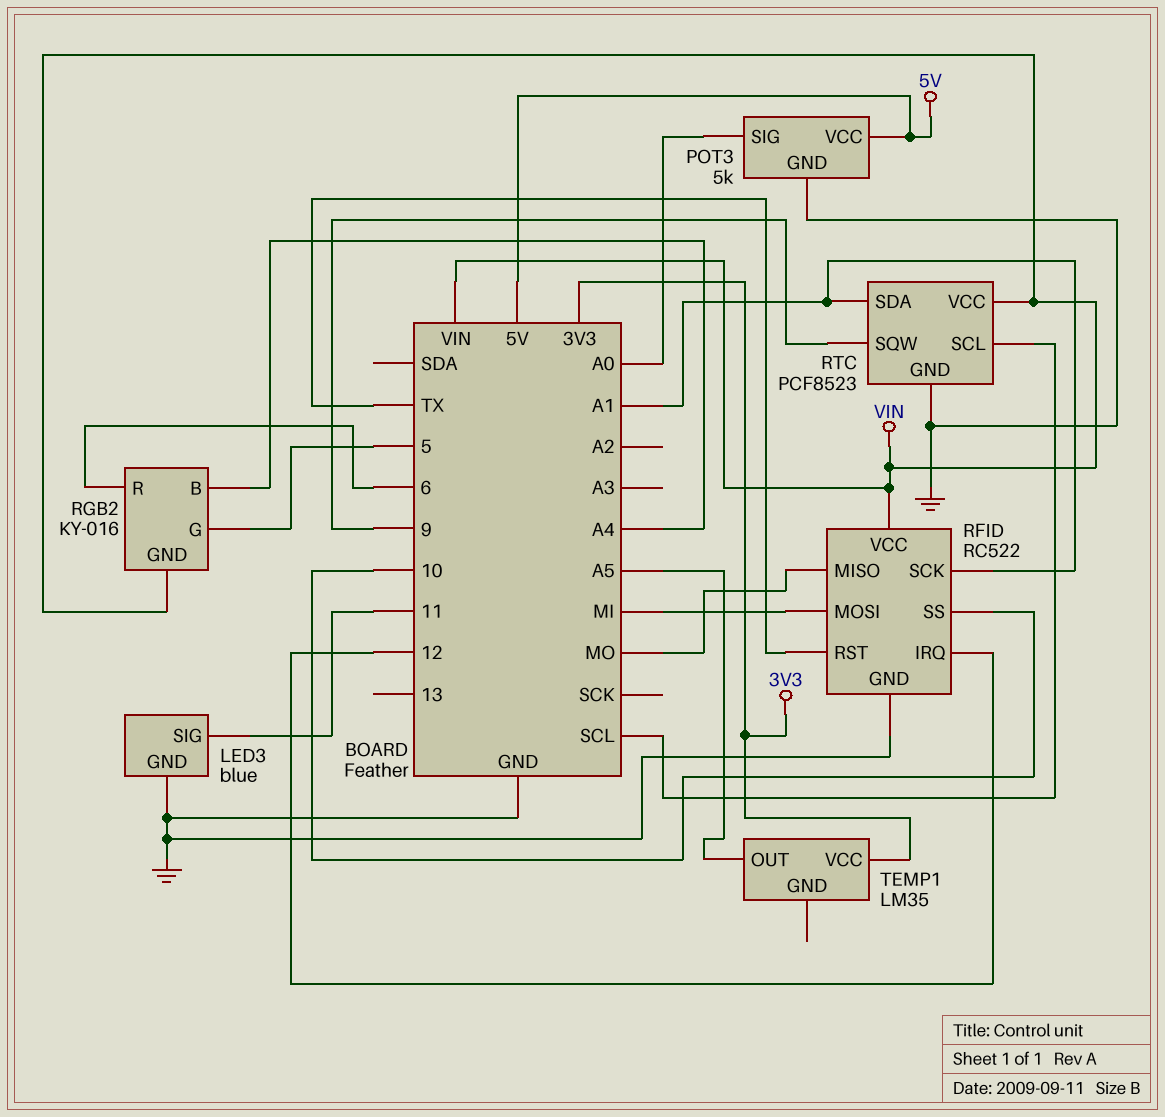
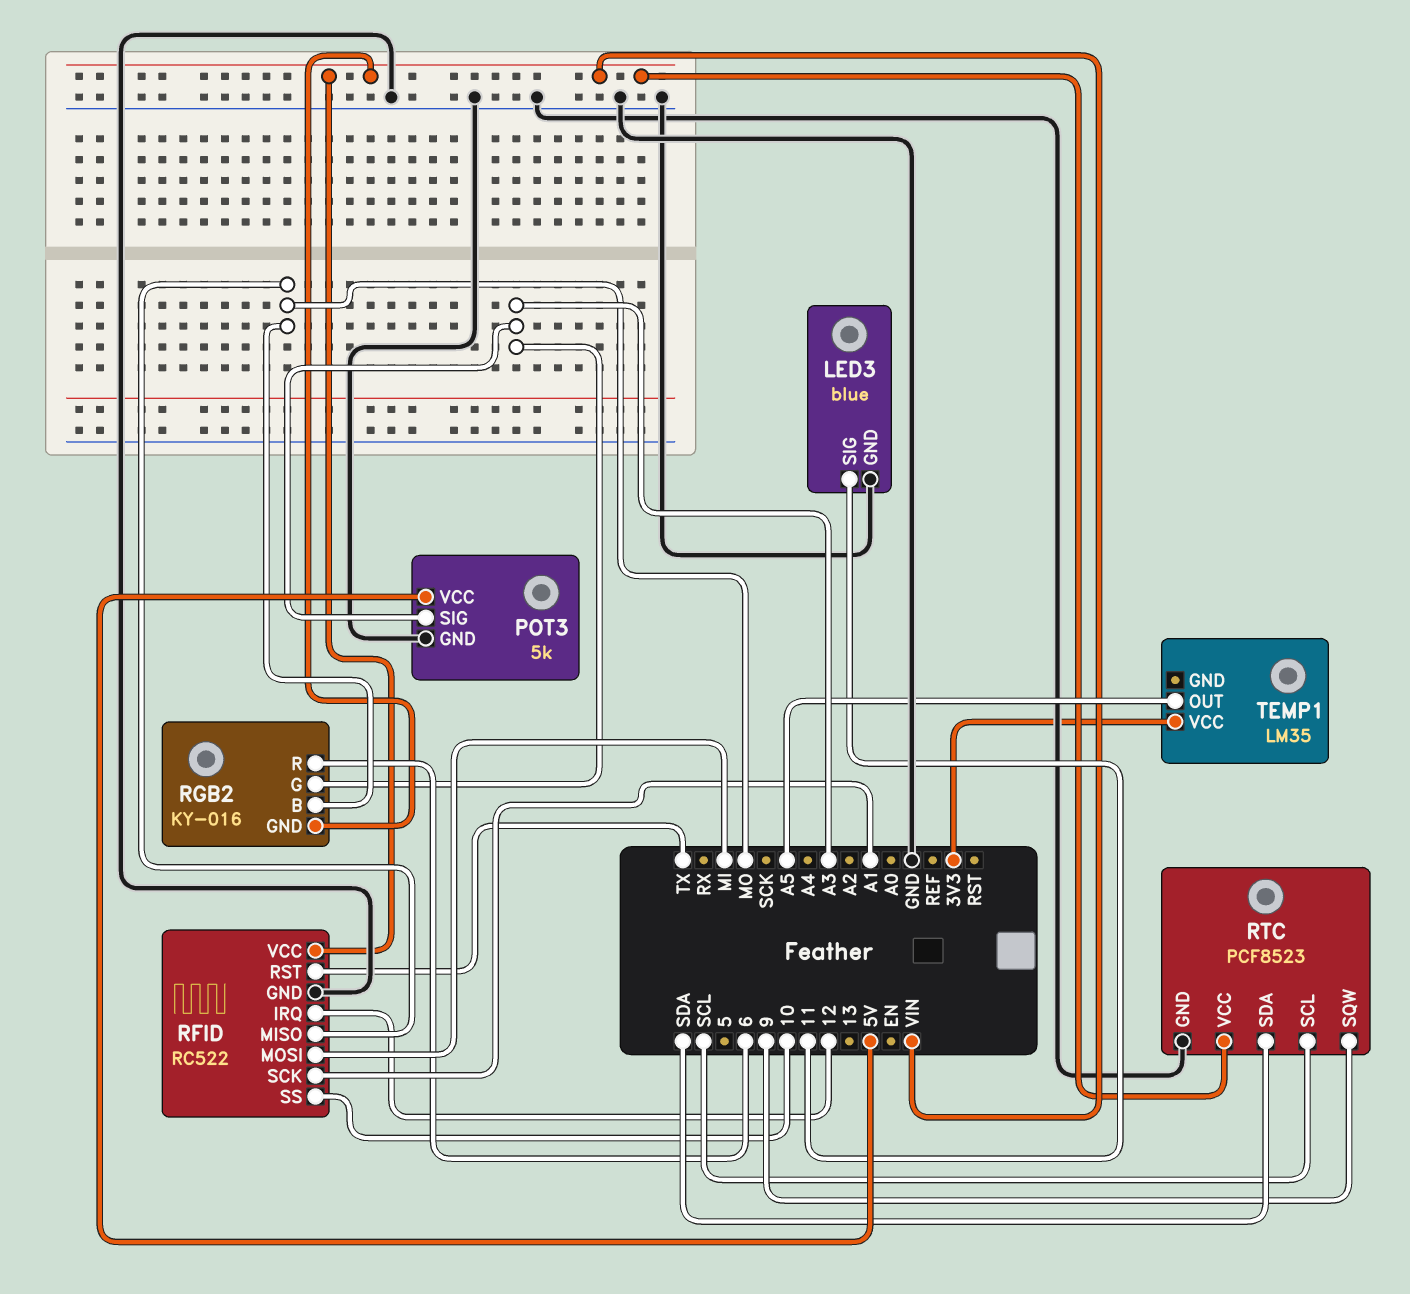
POT3 pin SIG: A0 -> A3
RGB2 pin B: A4 -> MO
RGB2 pin G: 5 -> A3
RTC pin SDA: A1 -> SDA

